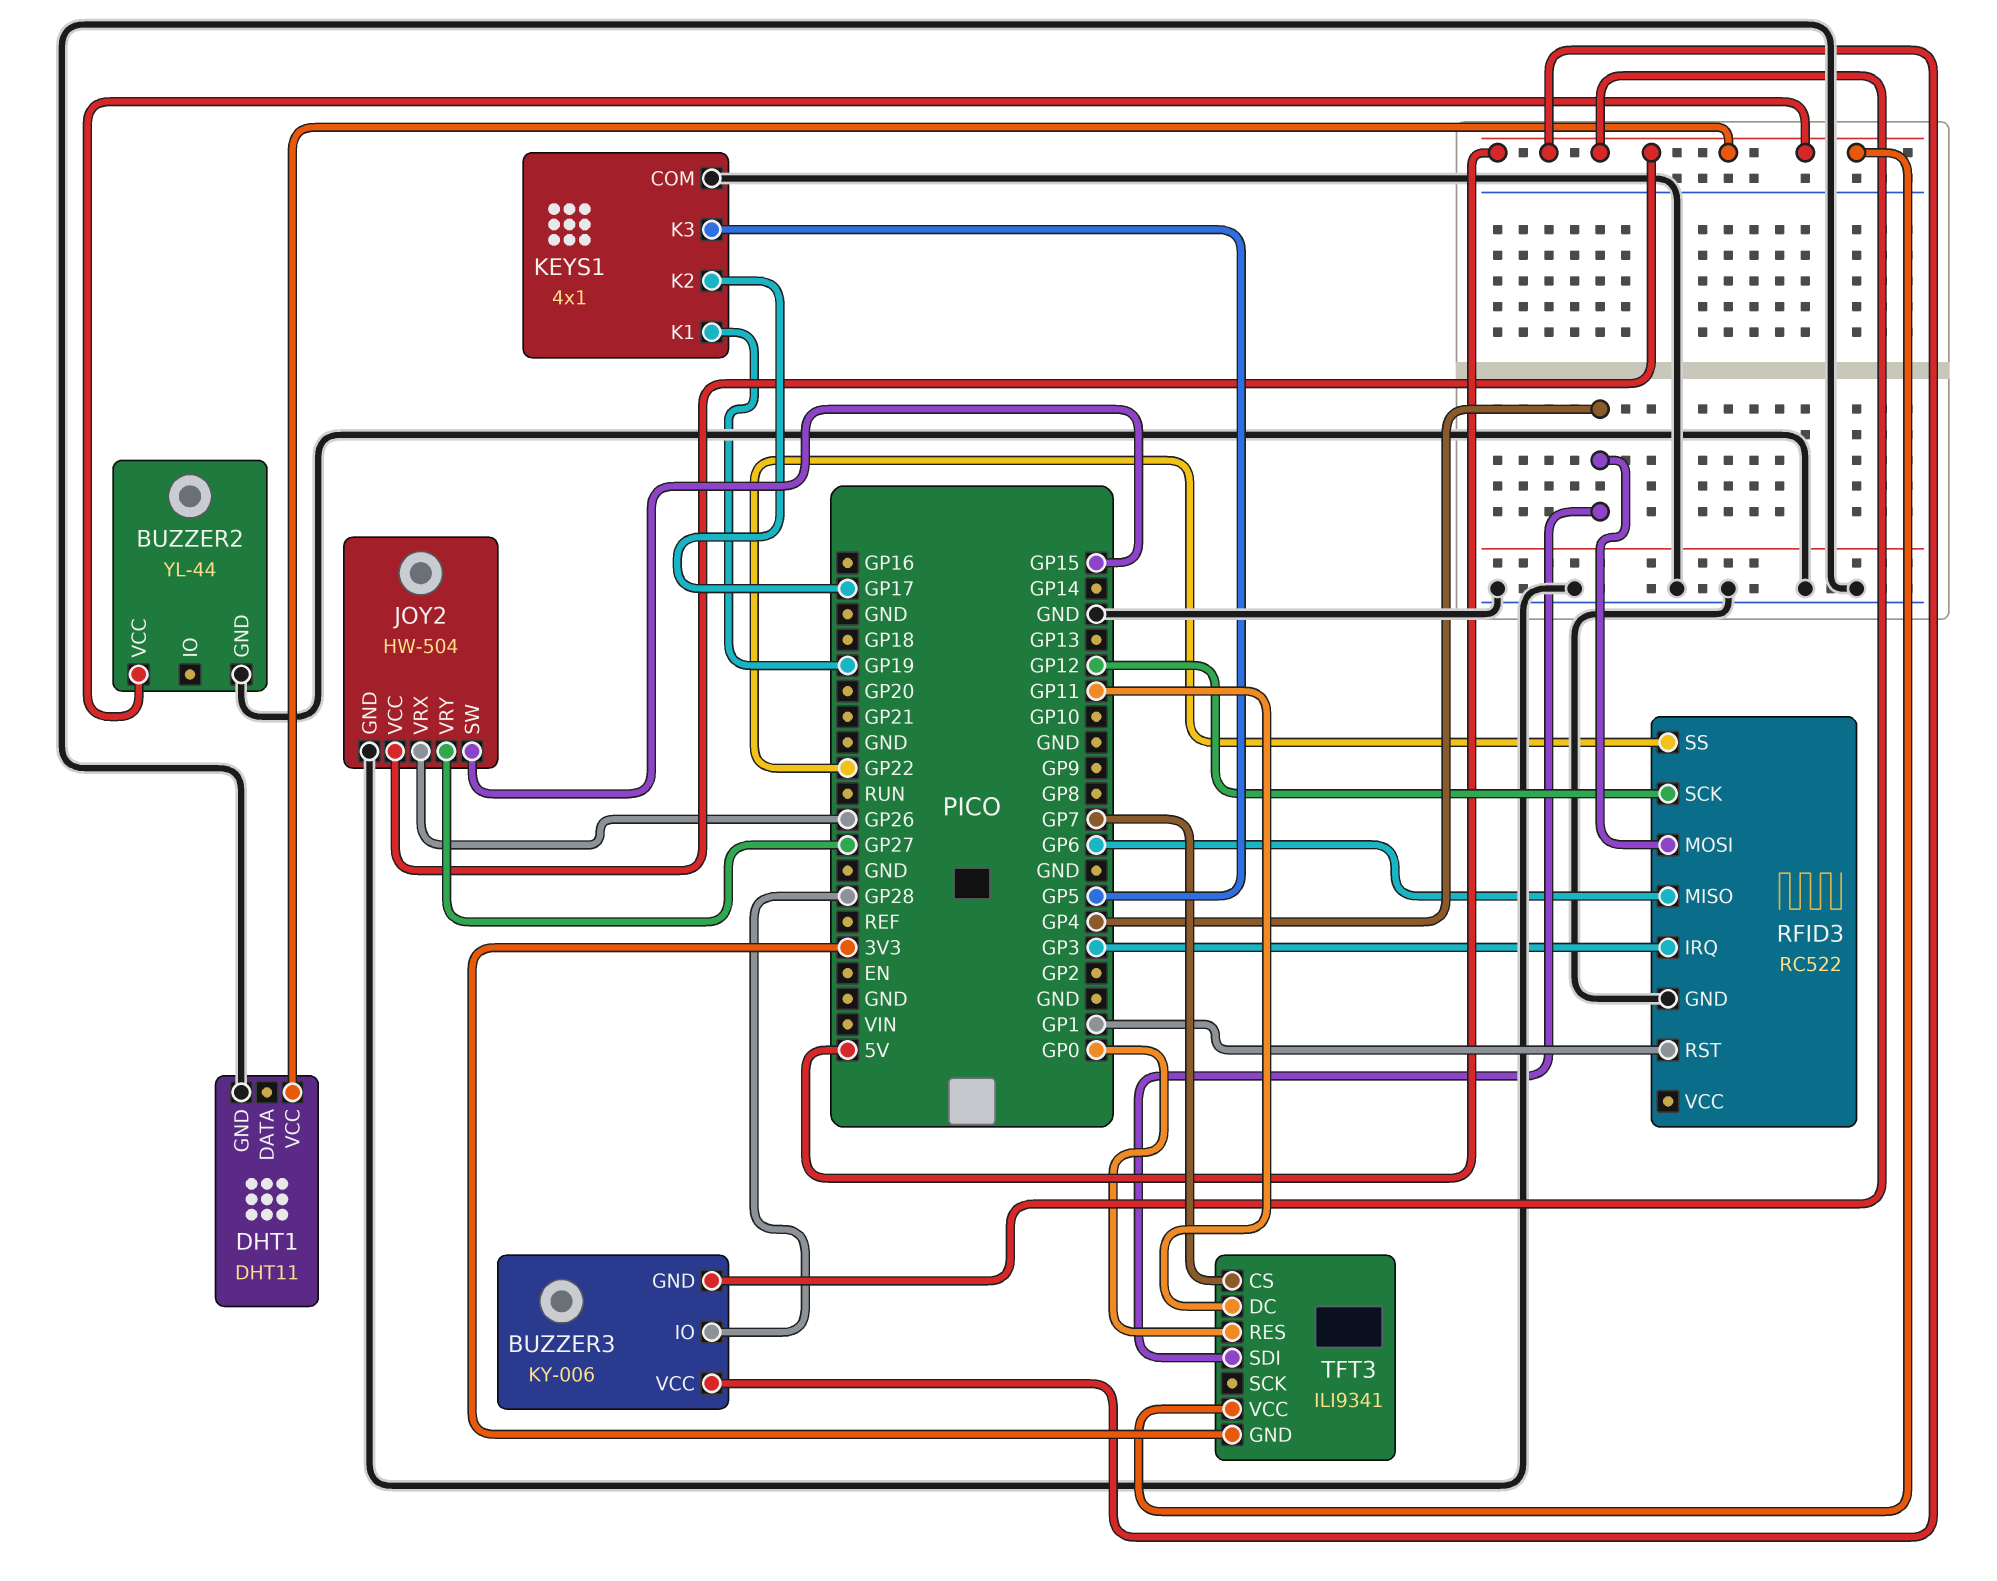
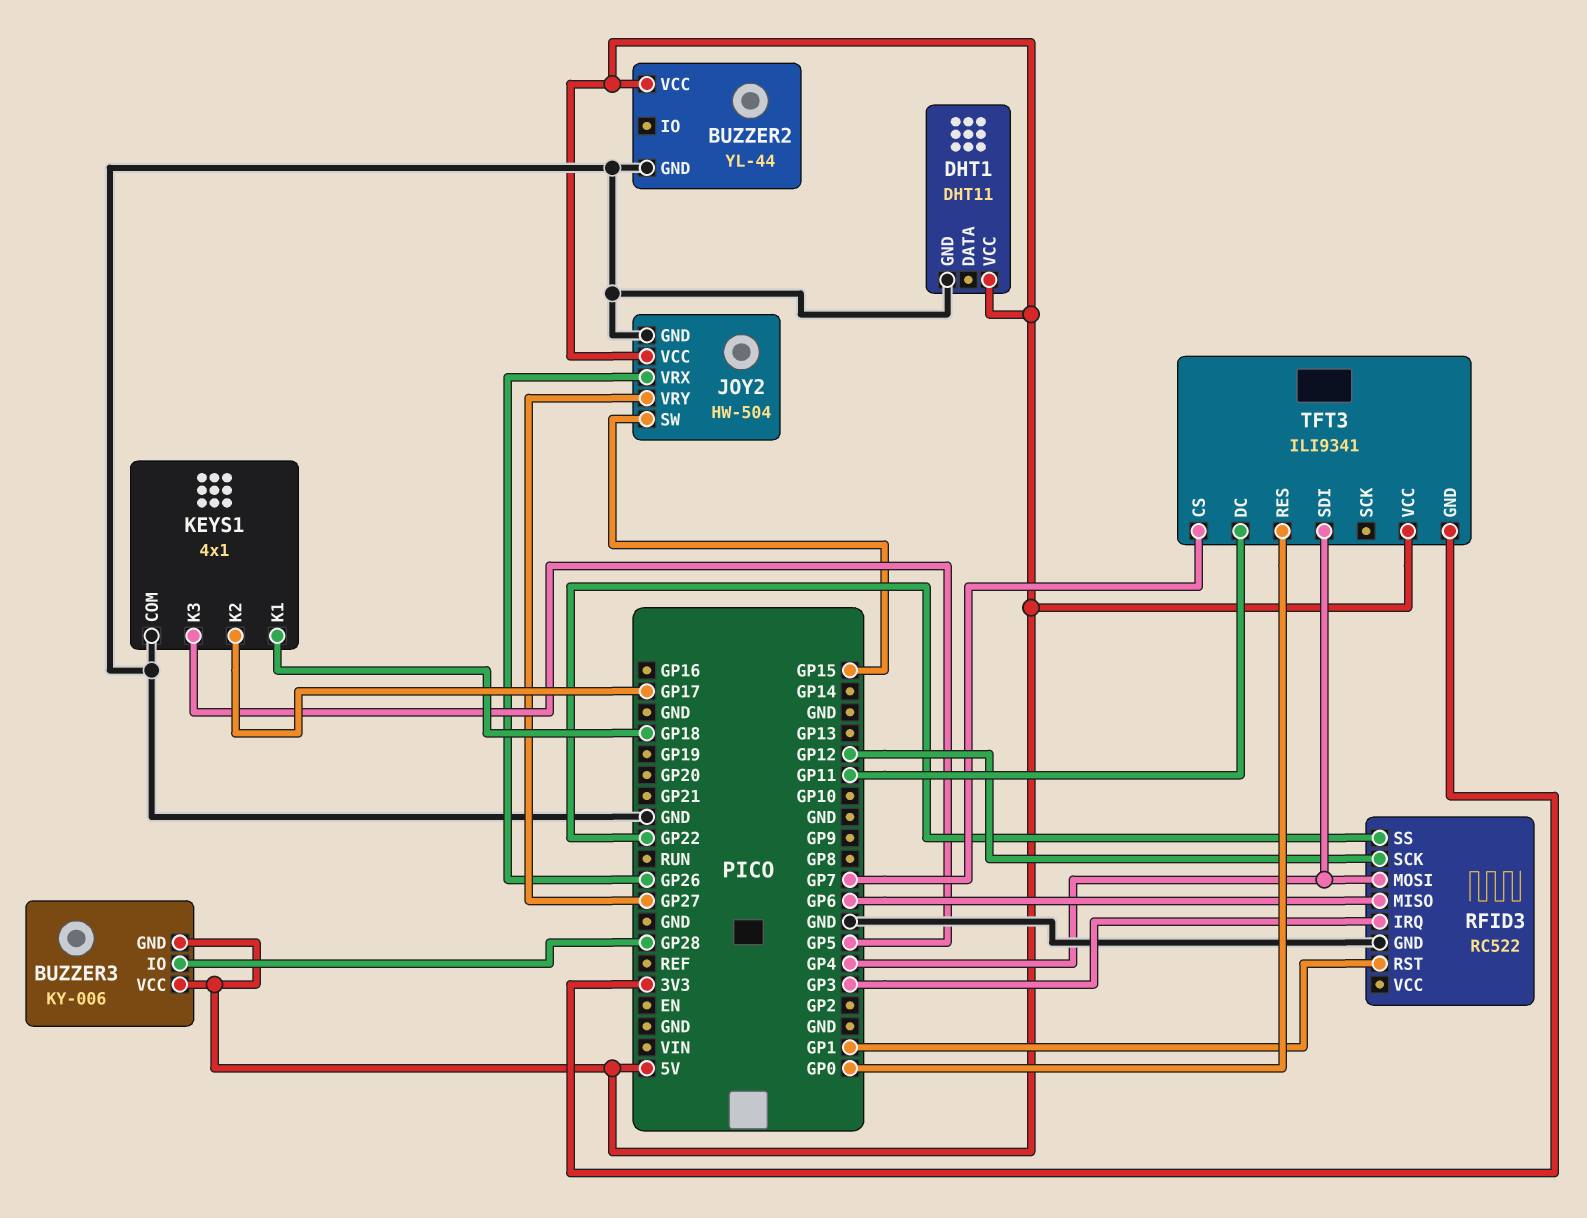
KEYS1 pin K1: GP19 -> GP18

